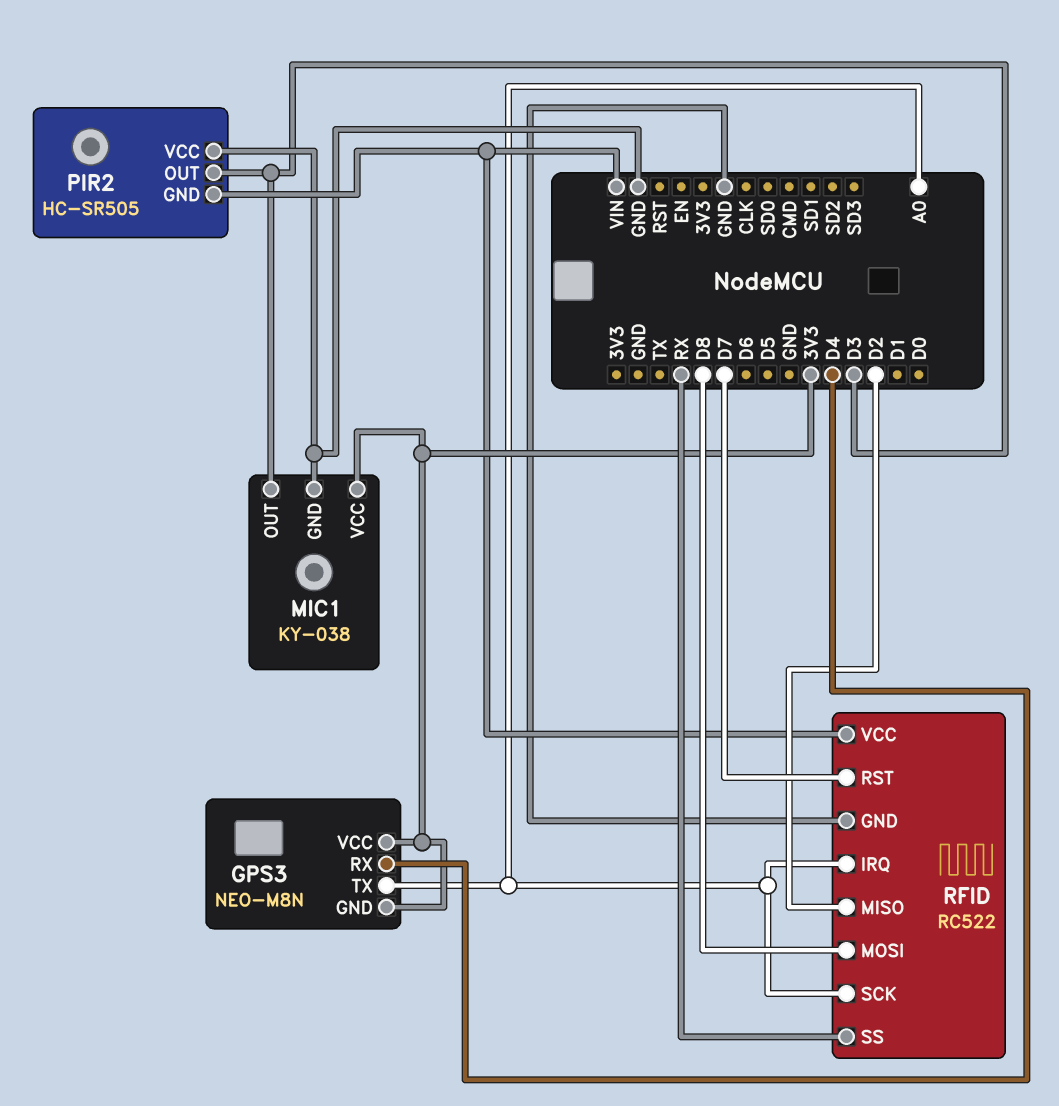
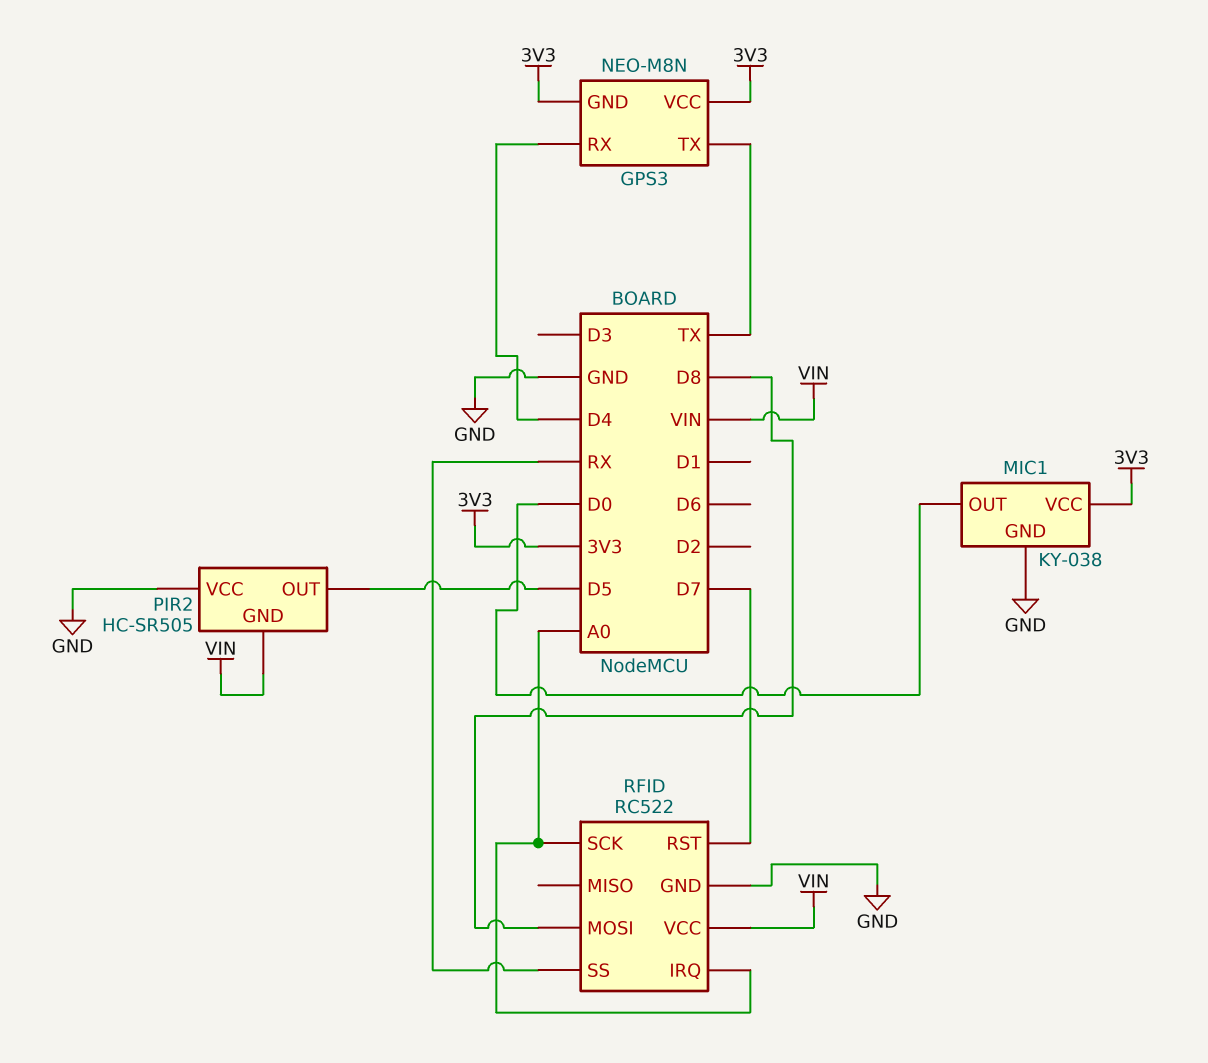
GPS3 pin TX: A0 -> TX
MIC1 pin OUT: D3 -> D0
PIR2 pin OUT: D3 -> D5
RFID pin MISO: D2 -> none

